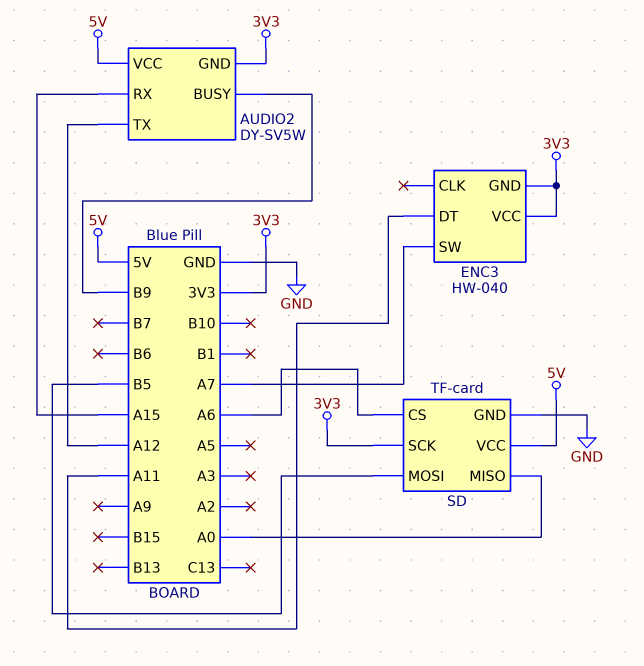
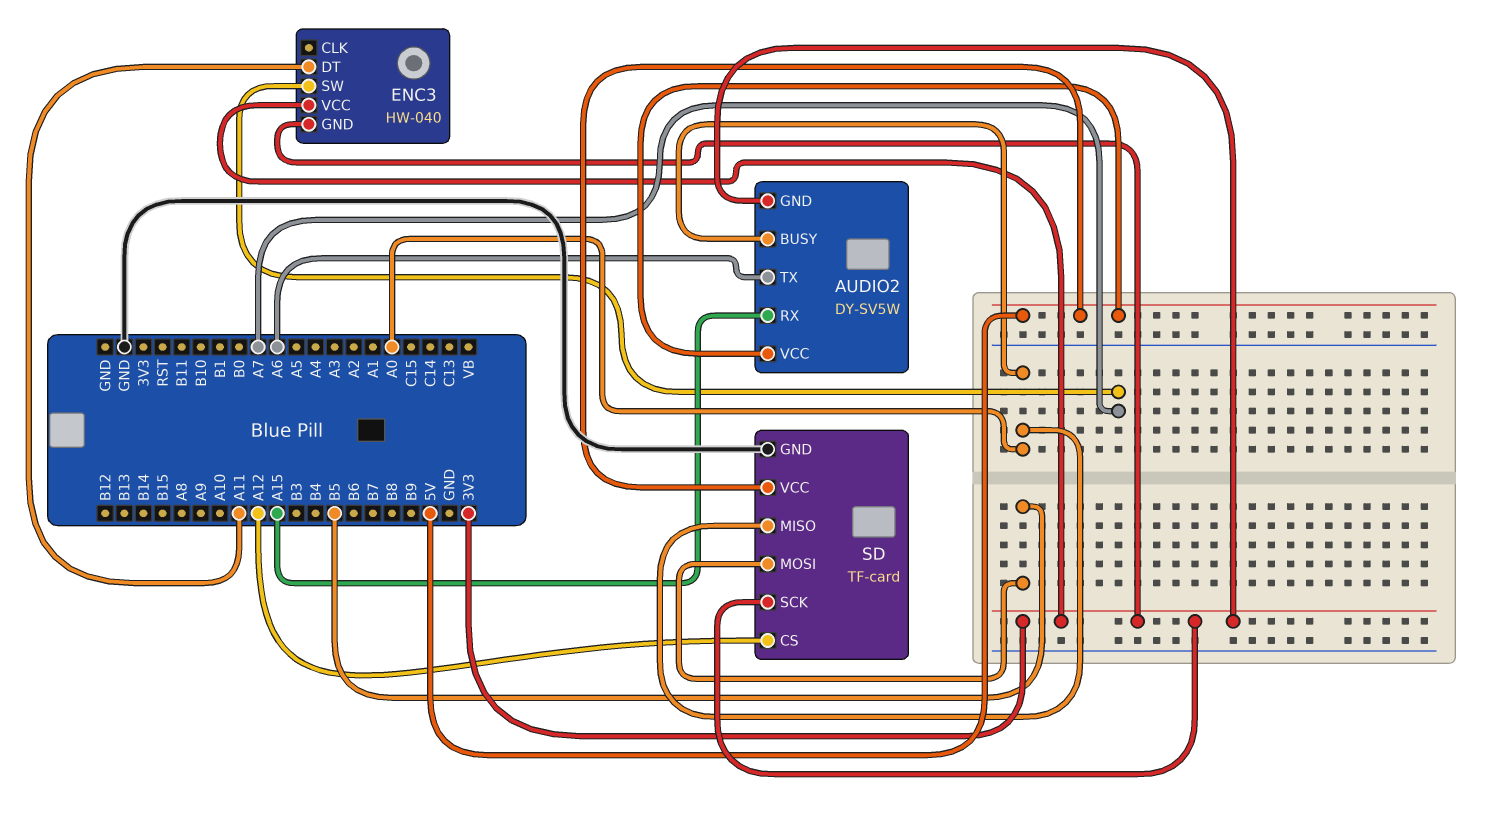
AUDIO2 pin BUSY: B9 -> A0
AUDIO2 pin TX: A12 -> A6
SD pin CS: A6 -> A12

